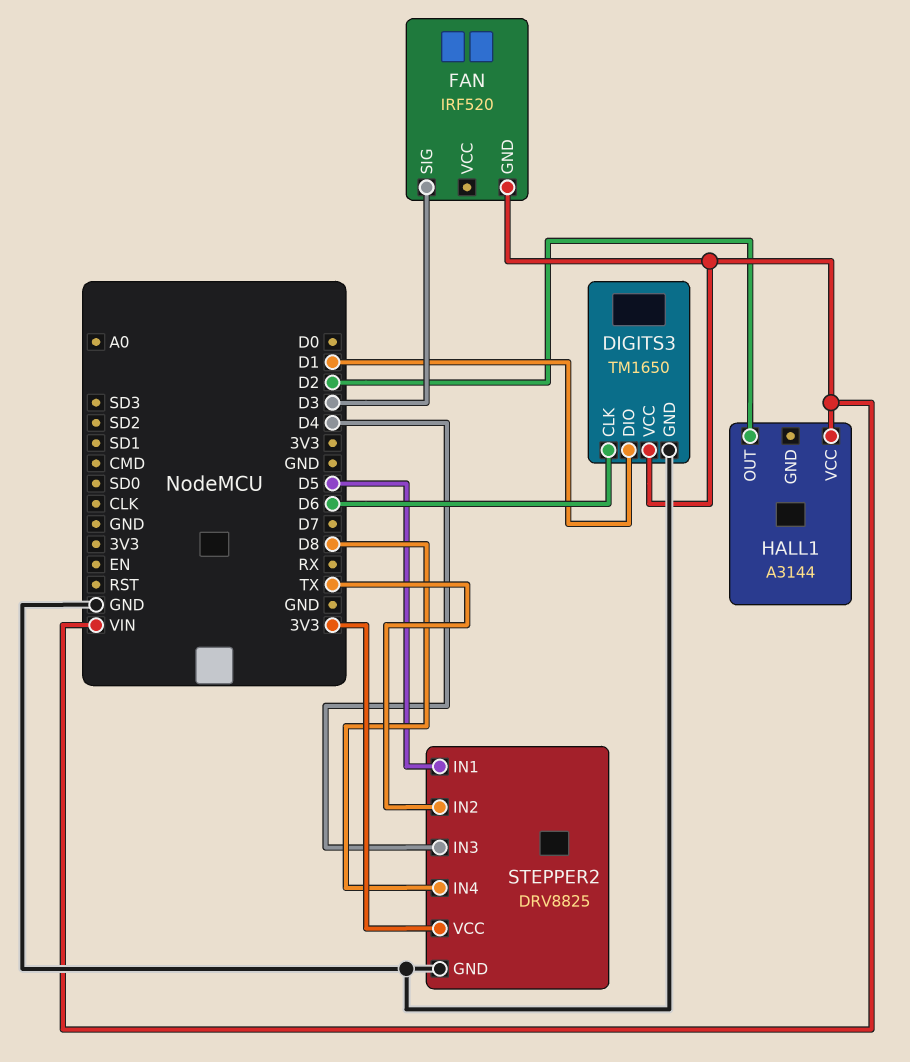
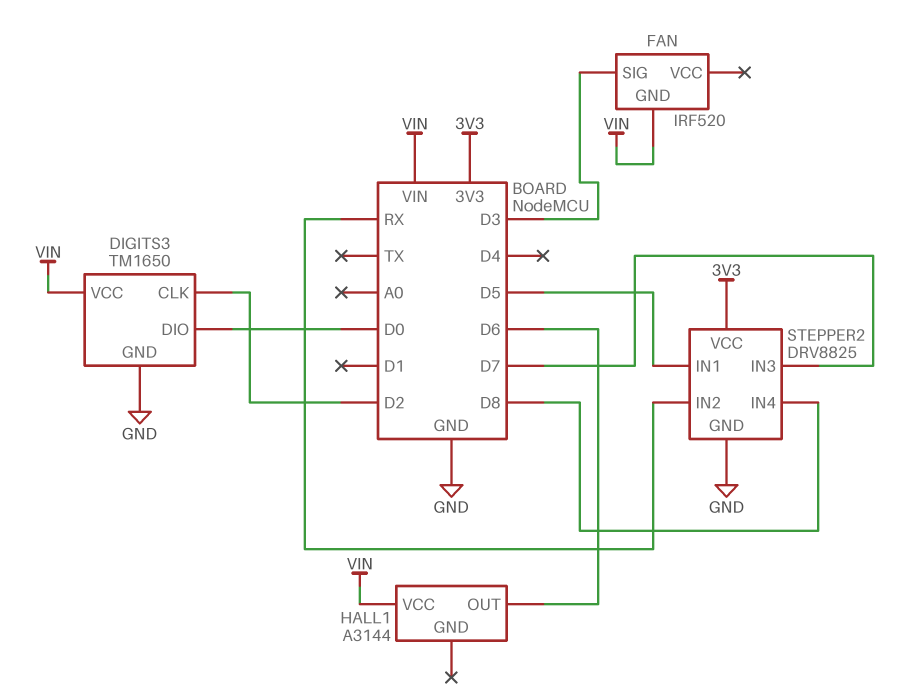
DIGITS3 pin CLK: D6 -> D2
DIGITS3 pin DIO: D1 -> D0
HALL1 pin OUT: D2 -> D6
STEPPER2 pin IN2: TX -> RX
STEPPER2 pin IN3: D4 -> D7

